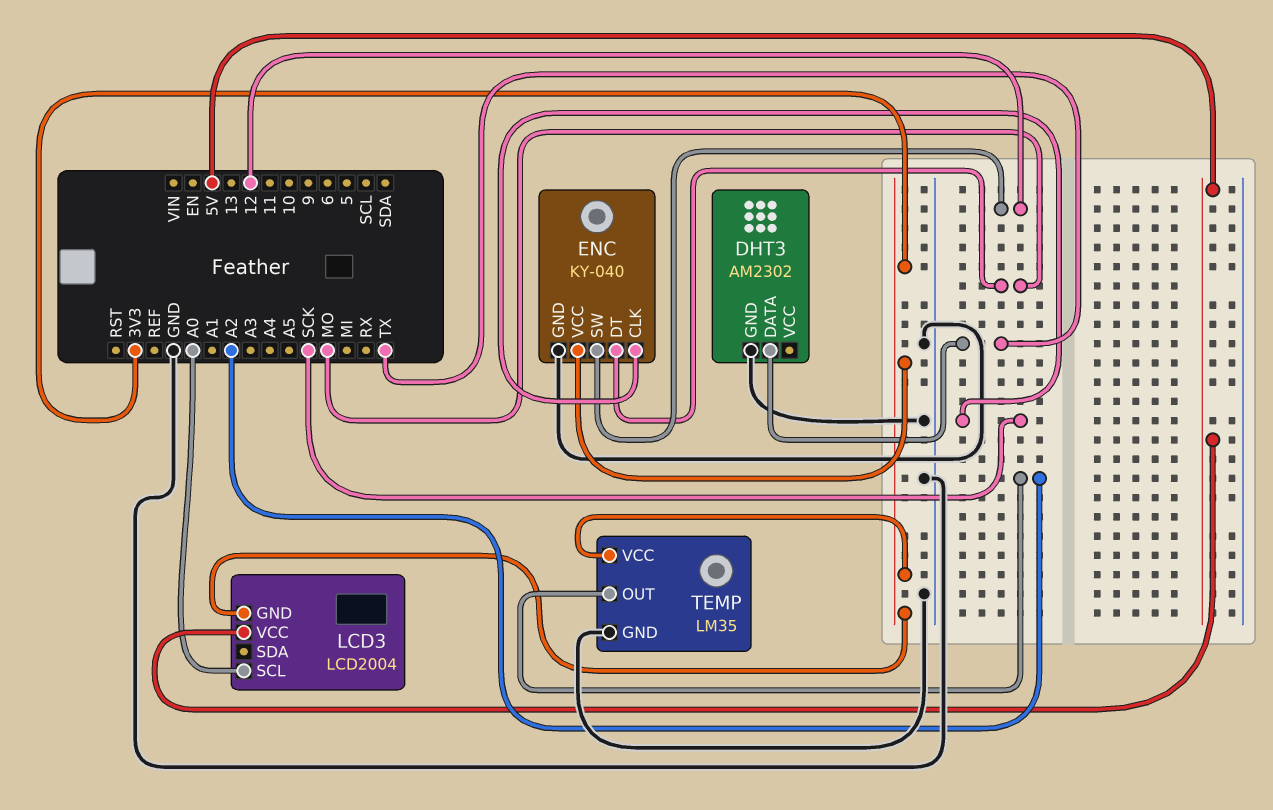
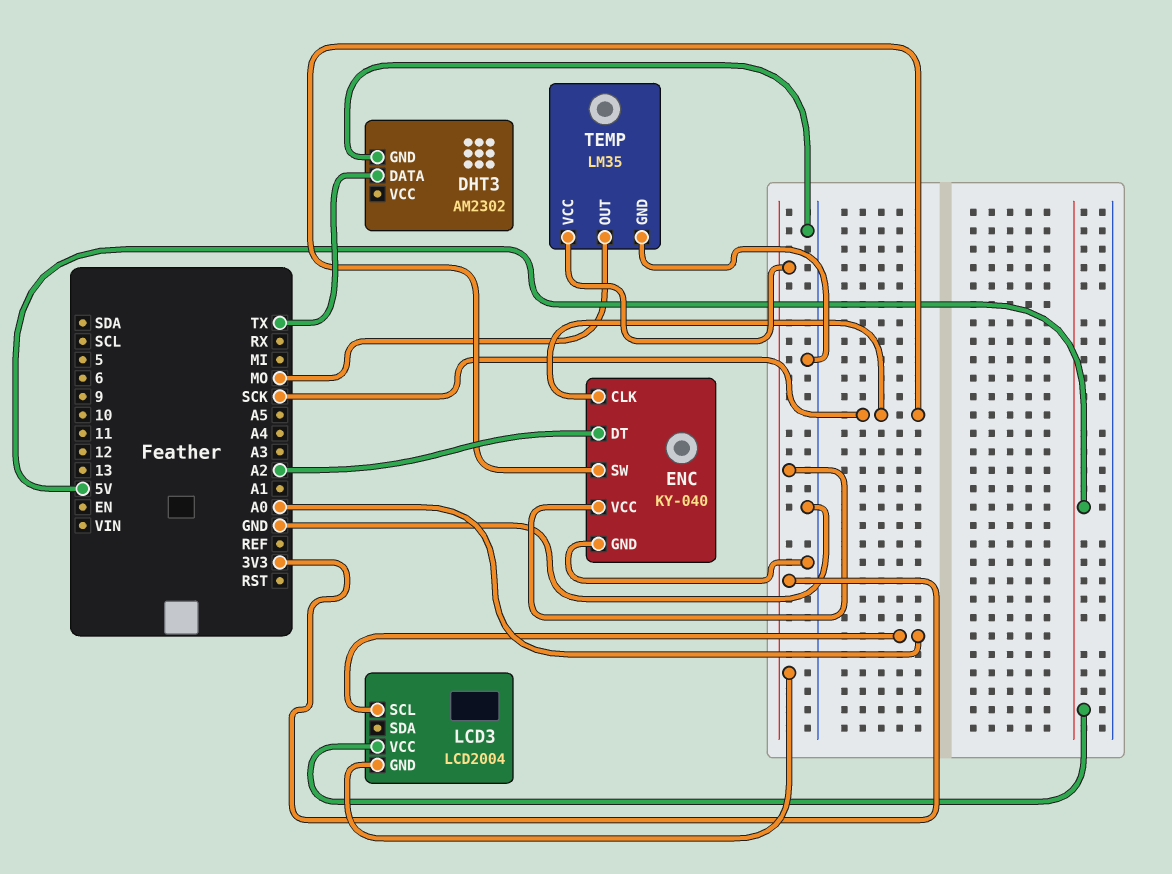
ENC pin DT: MO -> A2
ENC pin SW: 12 -> SCK
TEMP pin OUT: A2 -> MO

